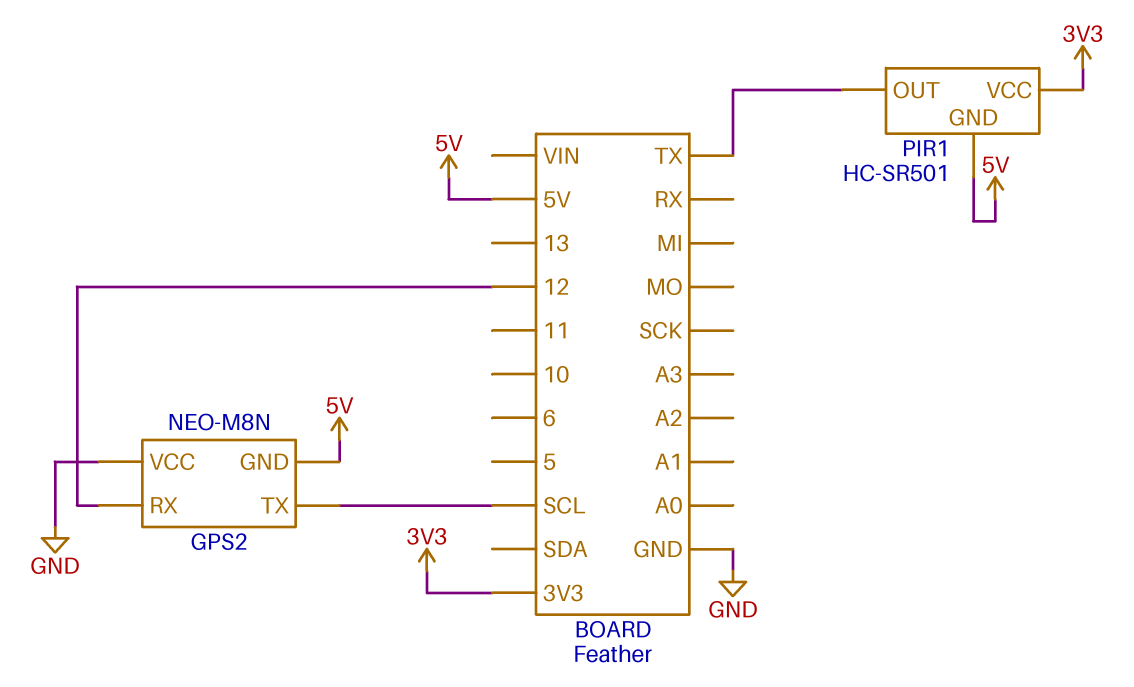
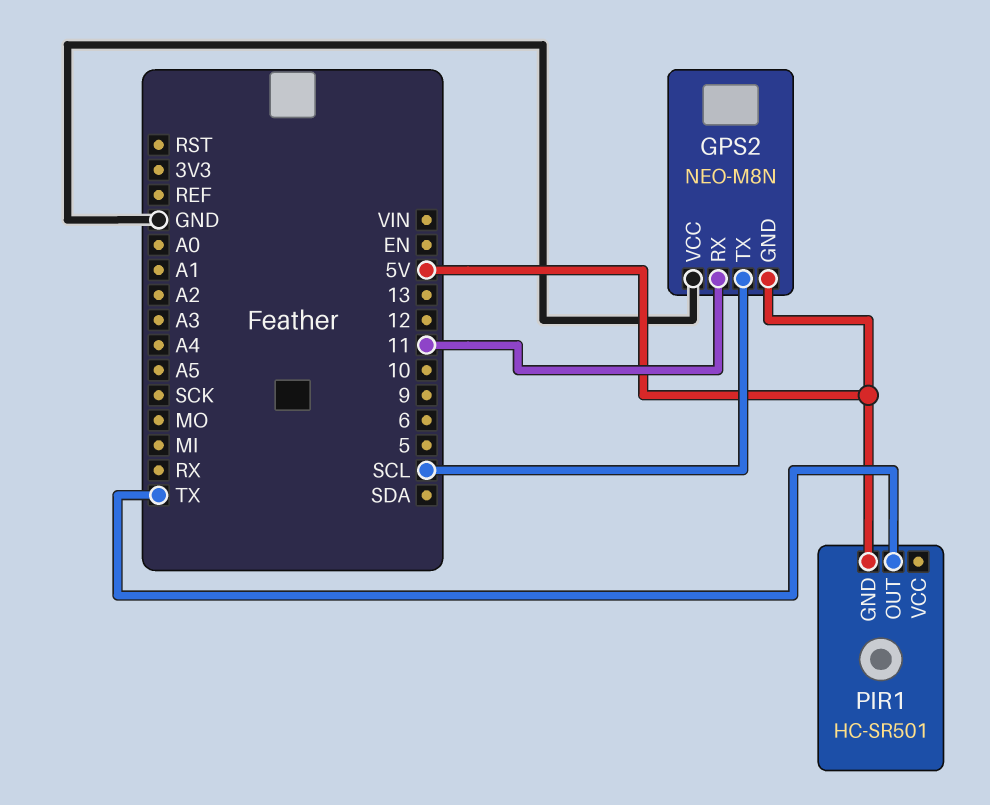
GPS2 pin RX: 12 -> 11
PIR1 pin VCC: 3V3 -> none

